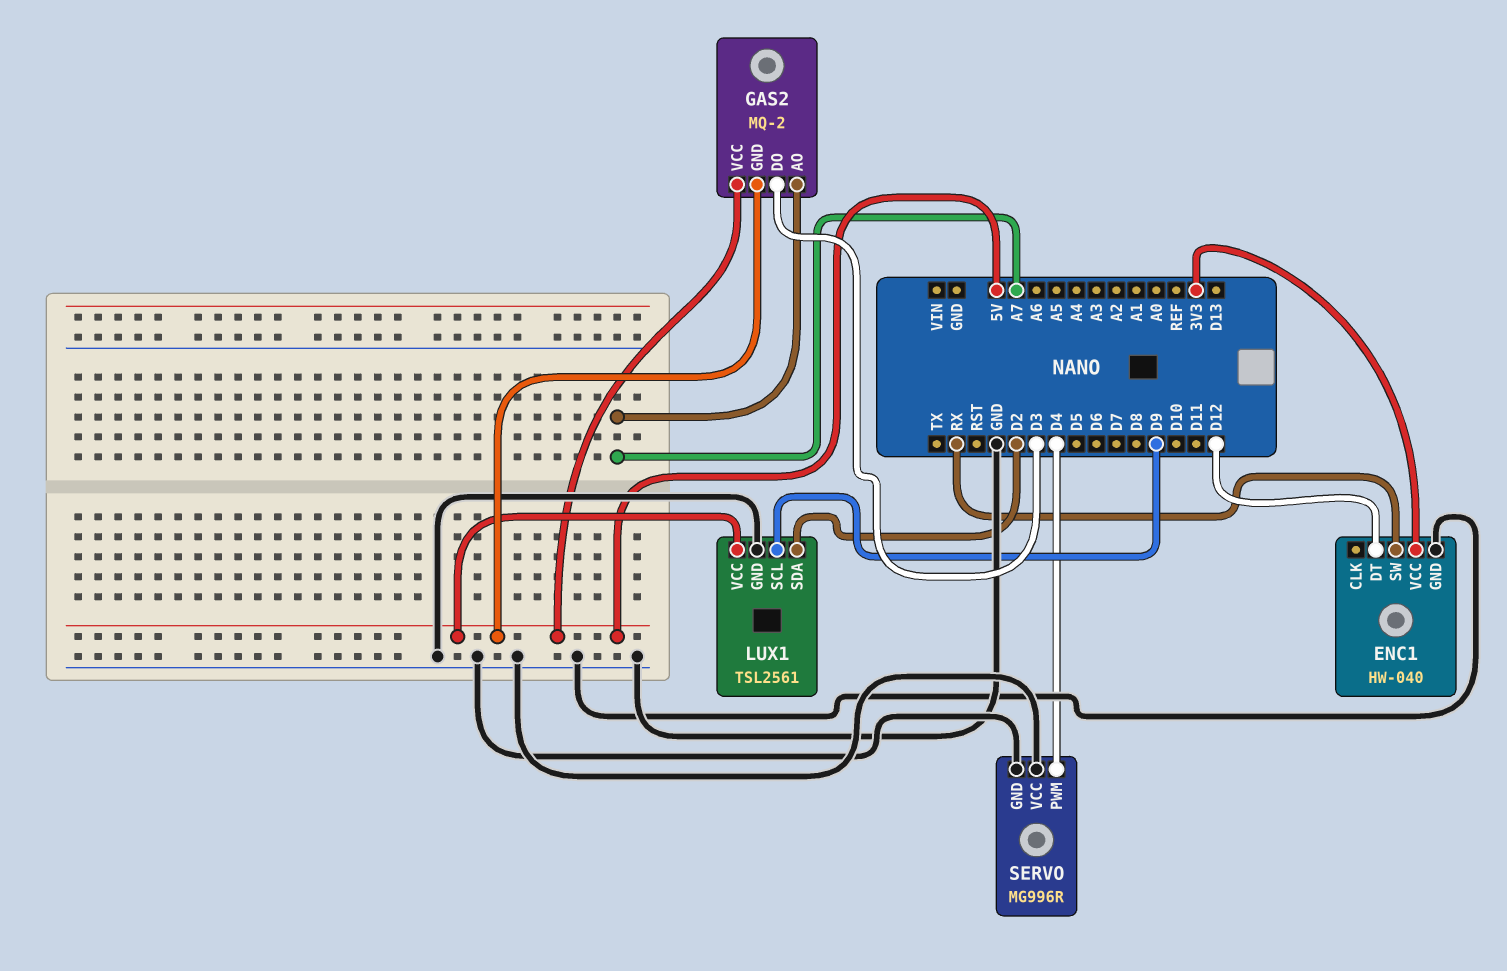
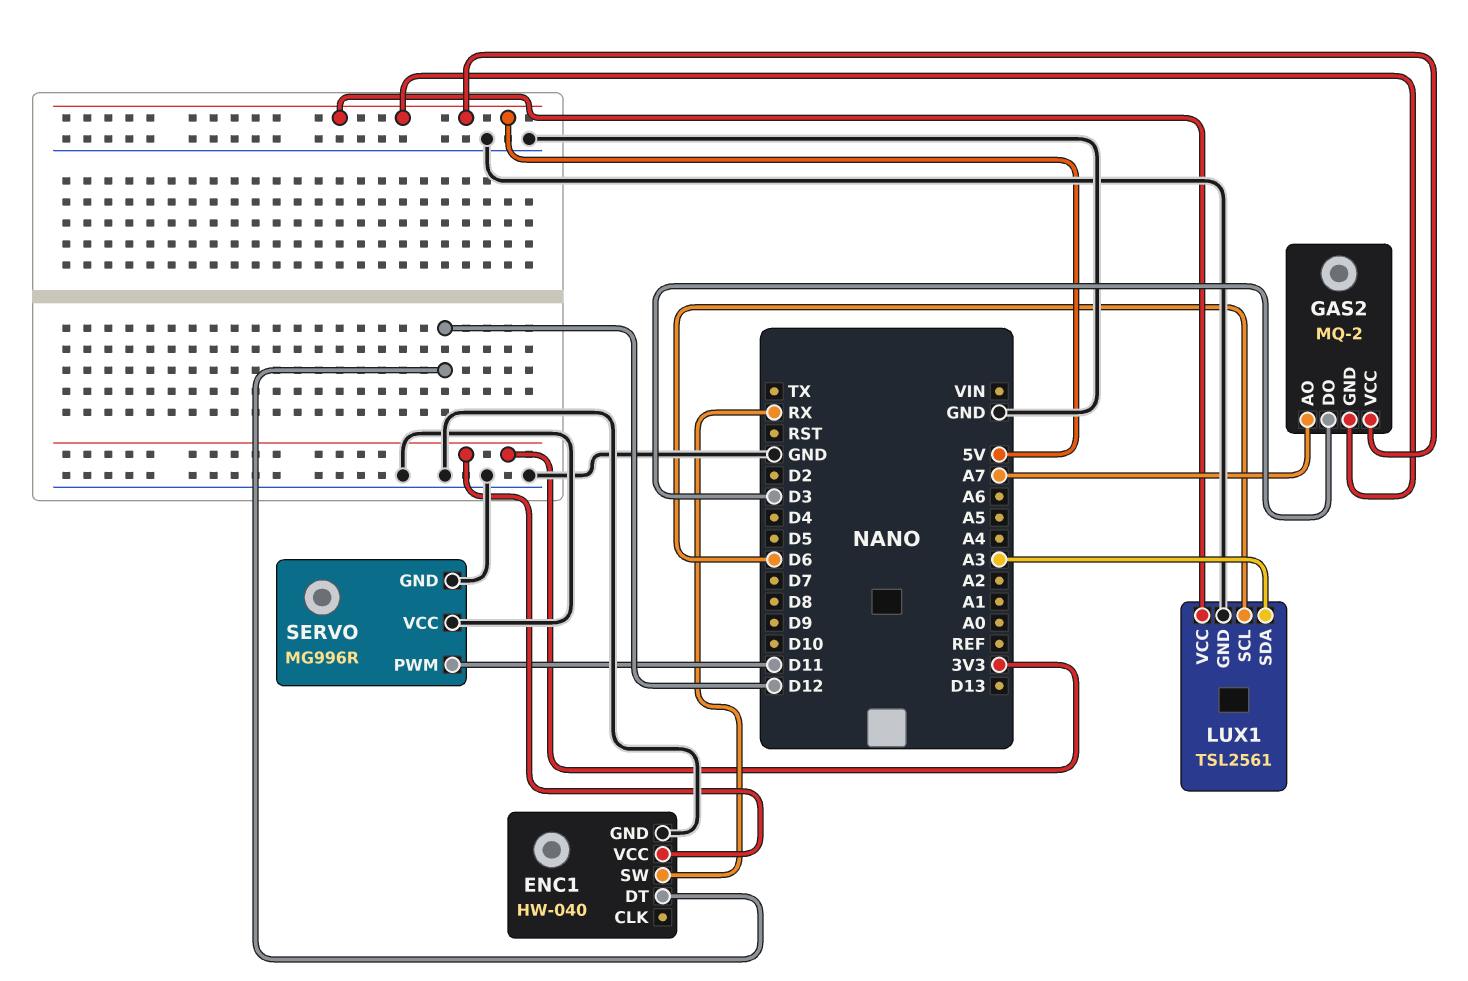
LUX1 pin SCL: D9 -> D6
LUX1 pin SDA: D2 -> A3
SERVO pin PWM: D4 -> D11

